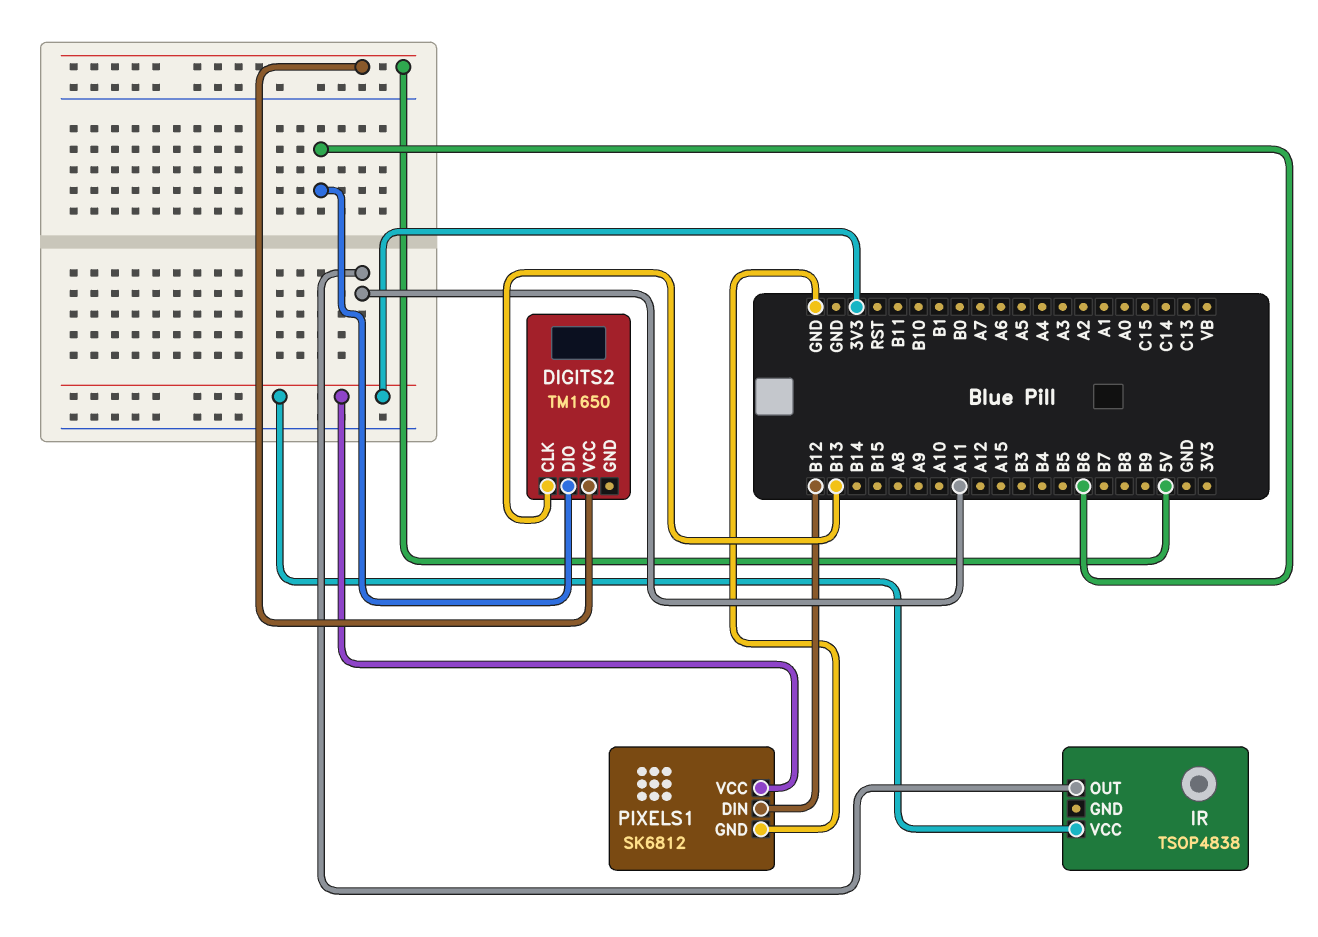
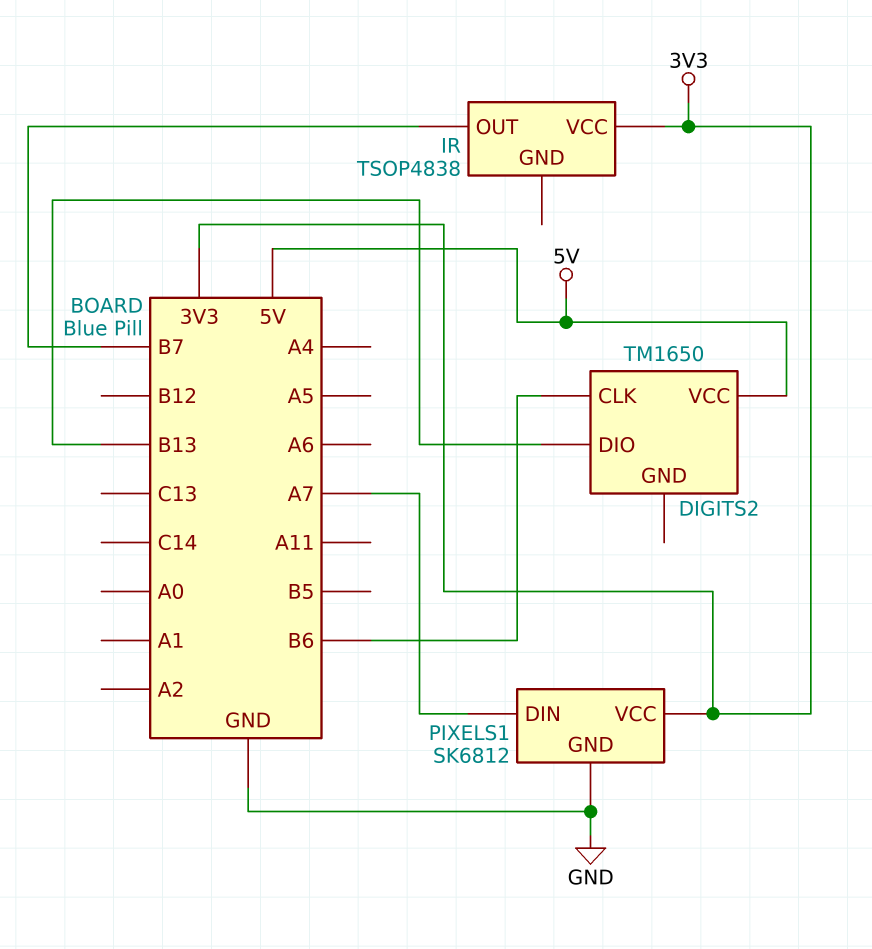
DIGITS2 pin CLK: B13 -> B6
DIGITS2 pin DIO: B6 -> B13
IR pin OUT: A11 -> B7
PIXELS1 pin DIN: B12 -> A7

